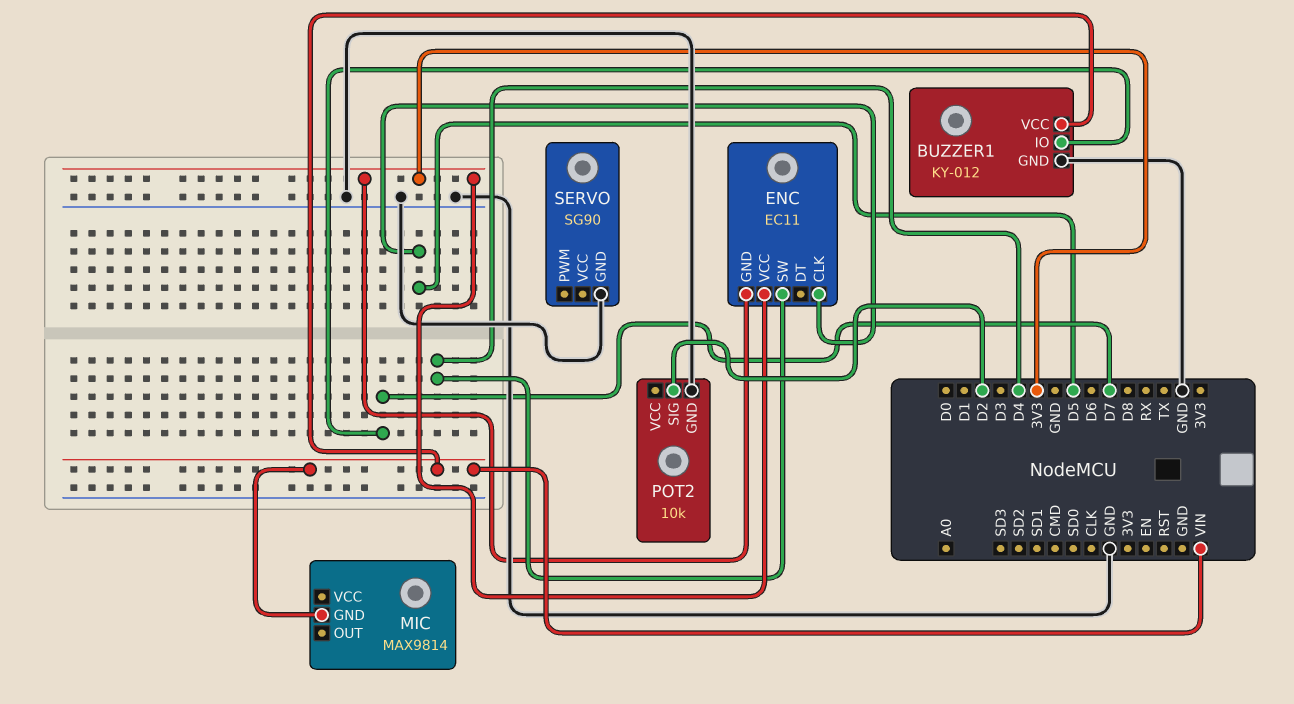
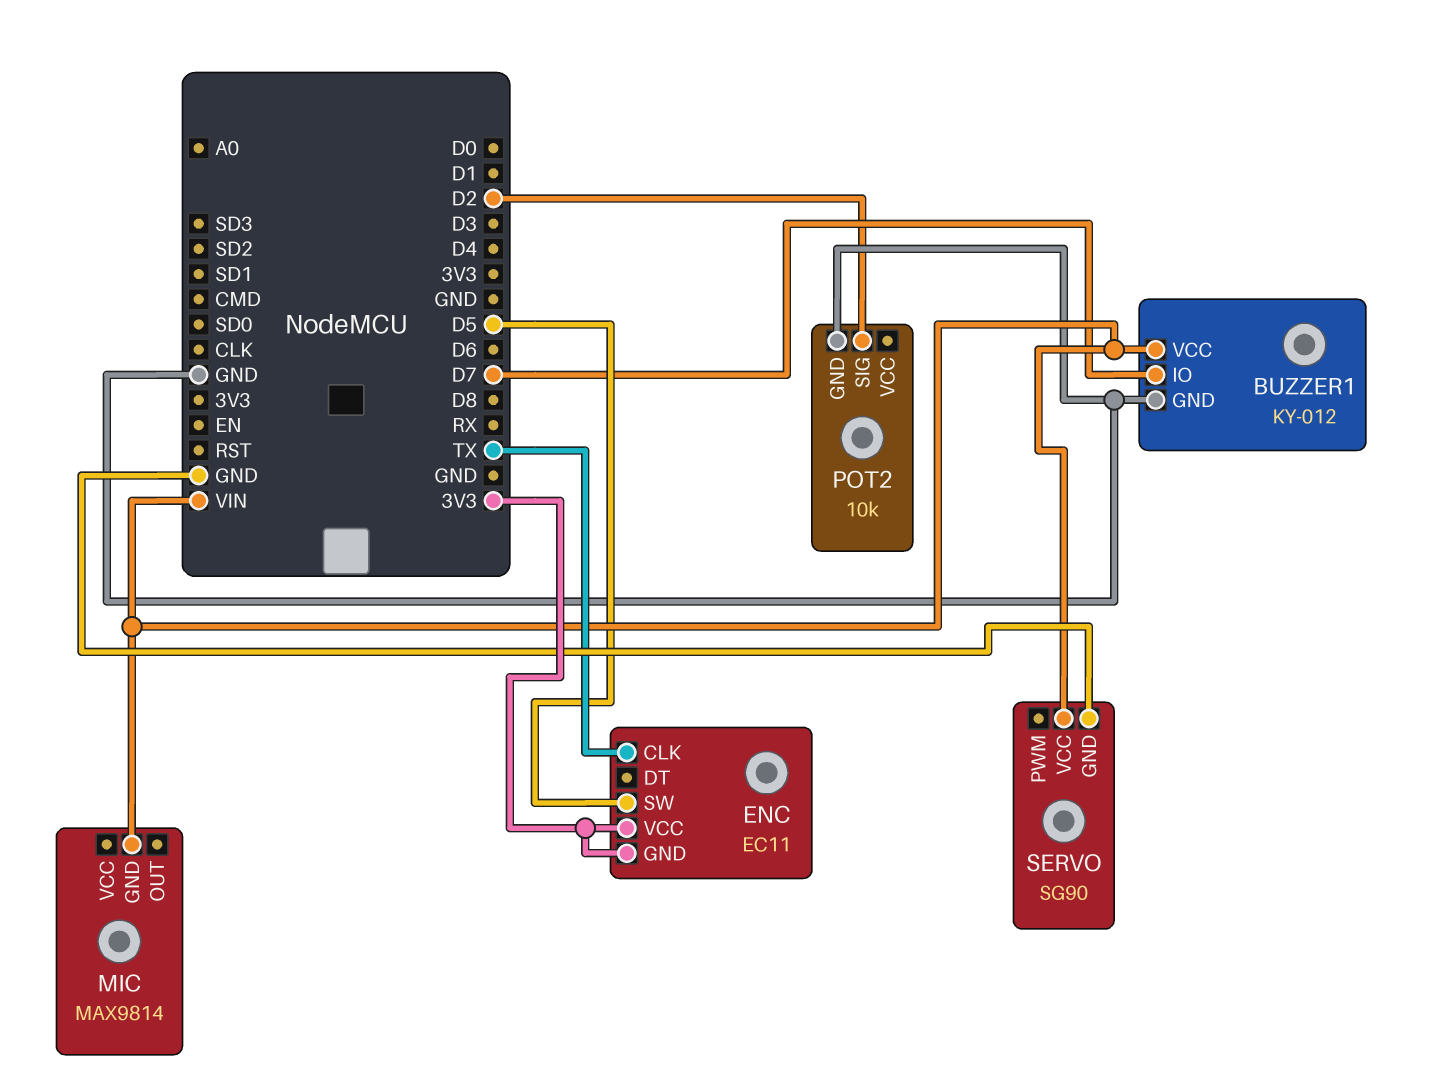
ENC pin CLK: D5 -> TX
ENC pin SW: D4 -> D5
SERVO pin VCC: none -> VIN

